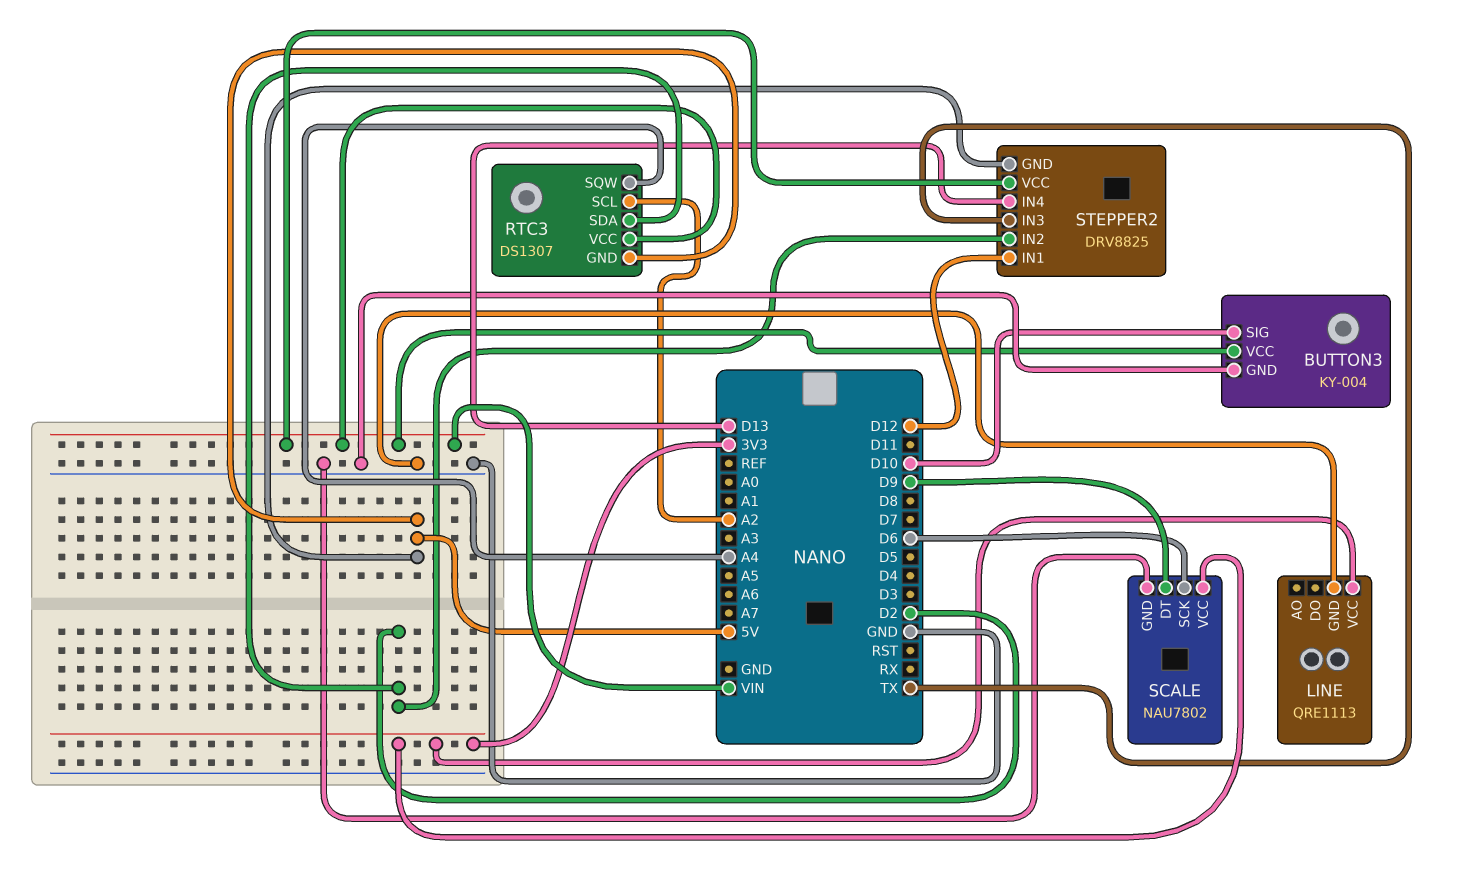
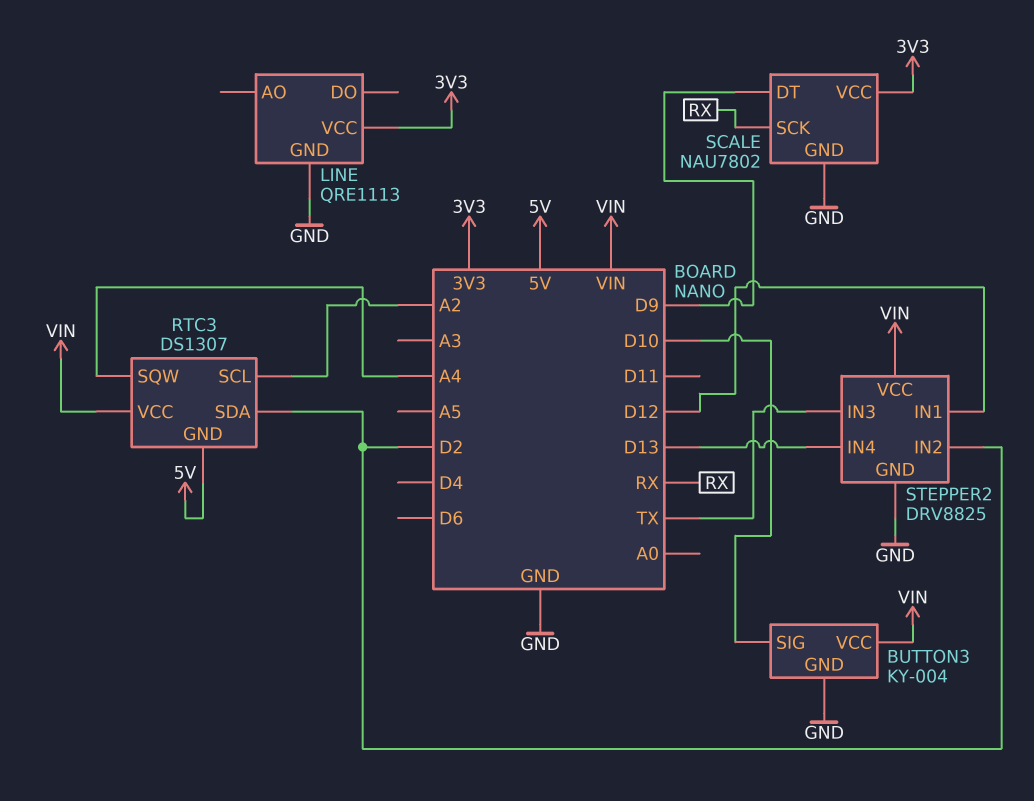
SCALE pin SCK: D6 -> RX
STEPPER2 pin GND: 5V -> GND

